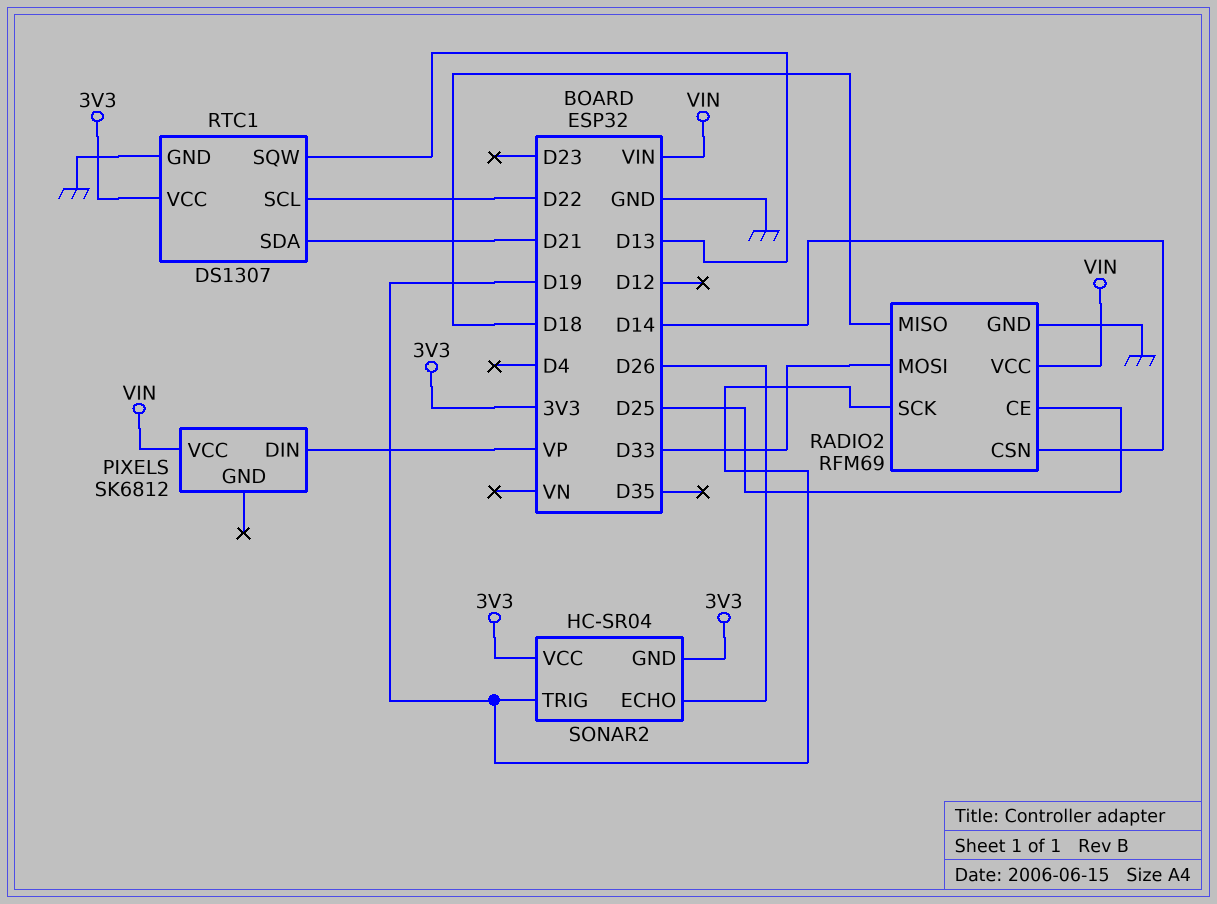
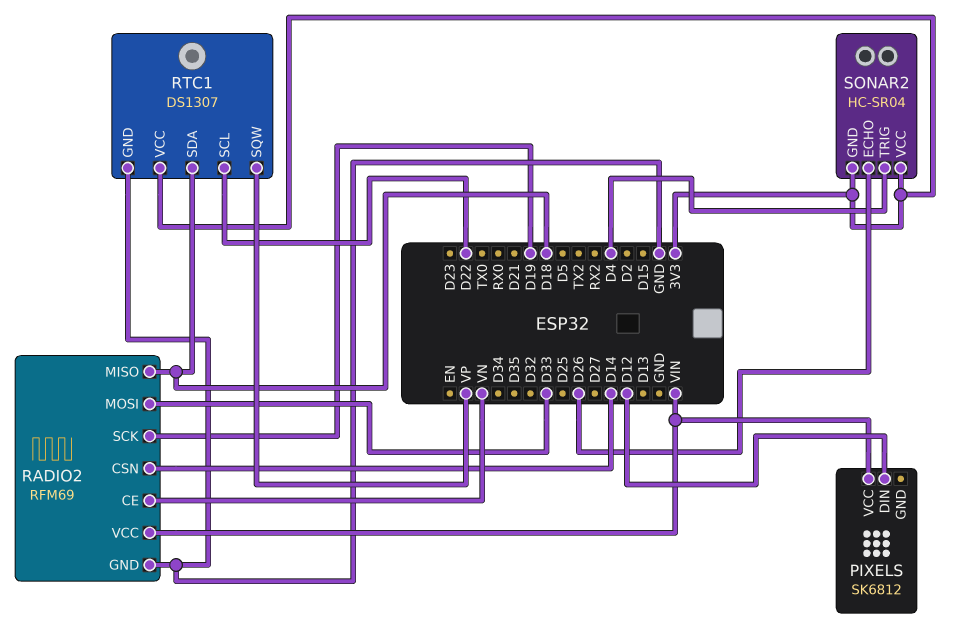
PIXELS pin DIN: VP -> D12
RADIO2 pin CE: D25 -> VN
RTC1 pin SDA: D21 -> D18
RTC1 pin SQW: D13 -> VP
SONAR2 pin TRIG: D19 -> D4

